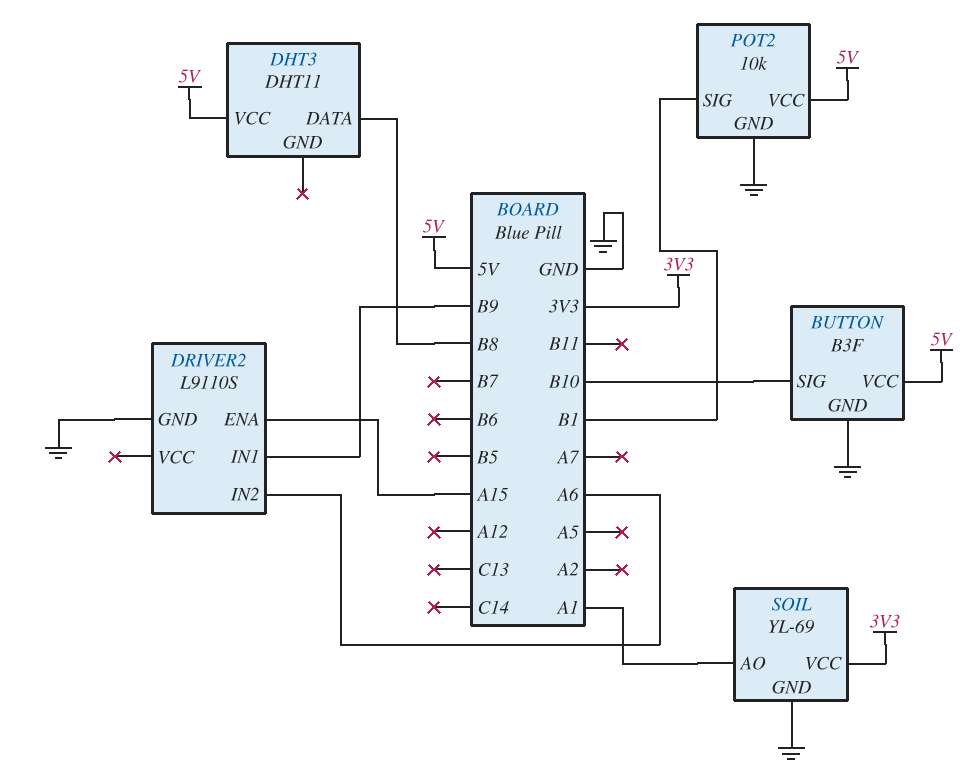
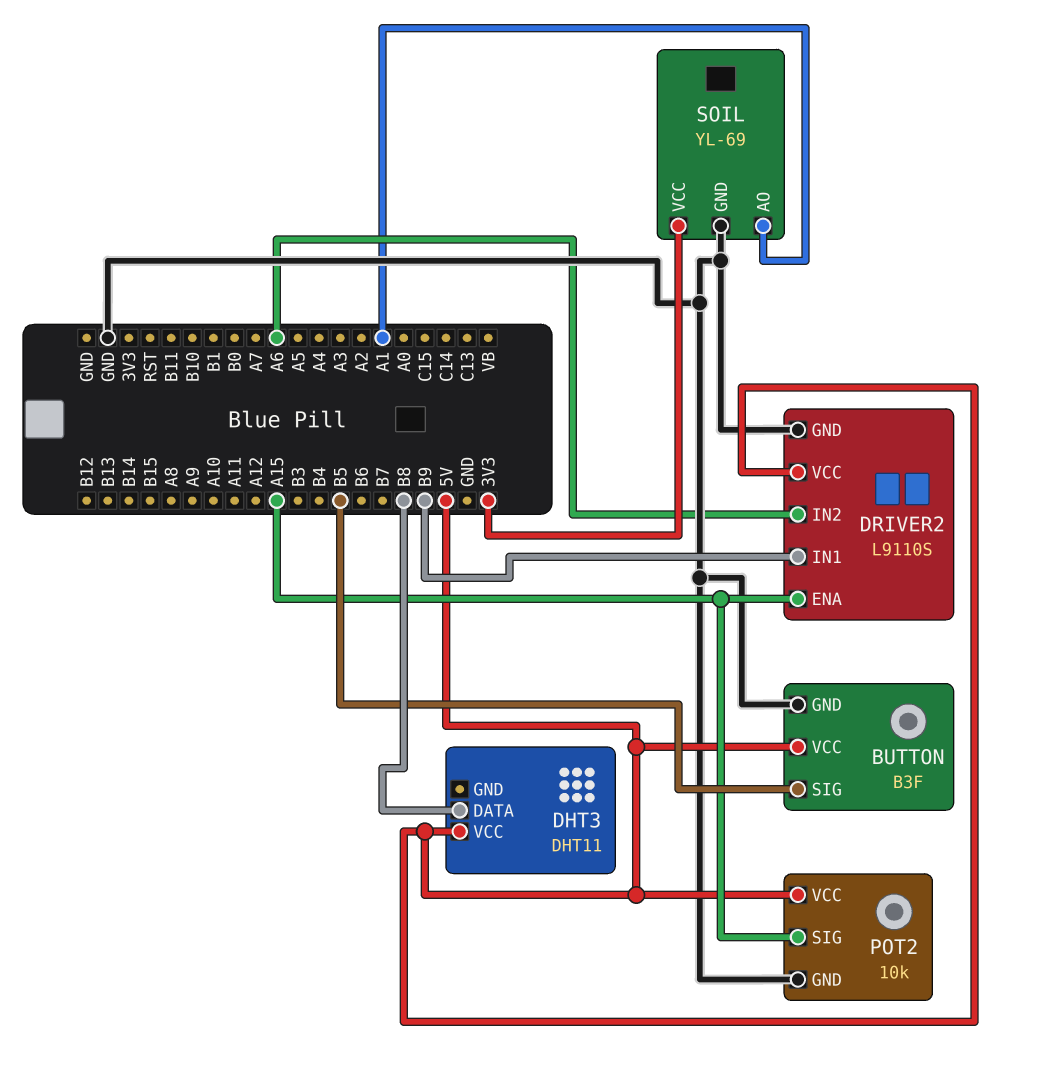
BUTTON pin SIG: B10 -> B5
DRIVER2 pin VCC: none -> 5V
POT2 pin SIG: B1 -> A15

